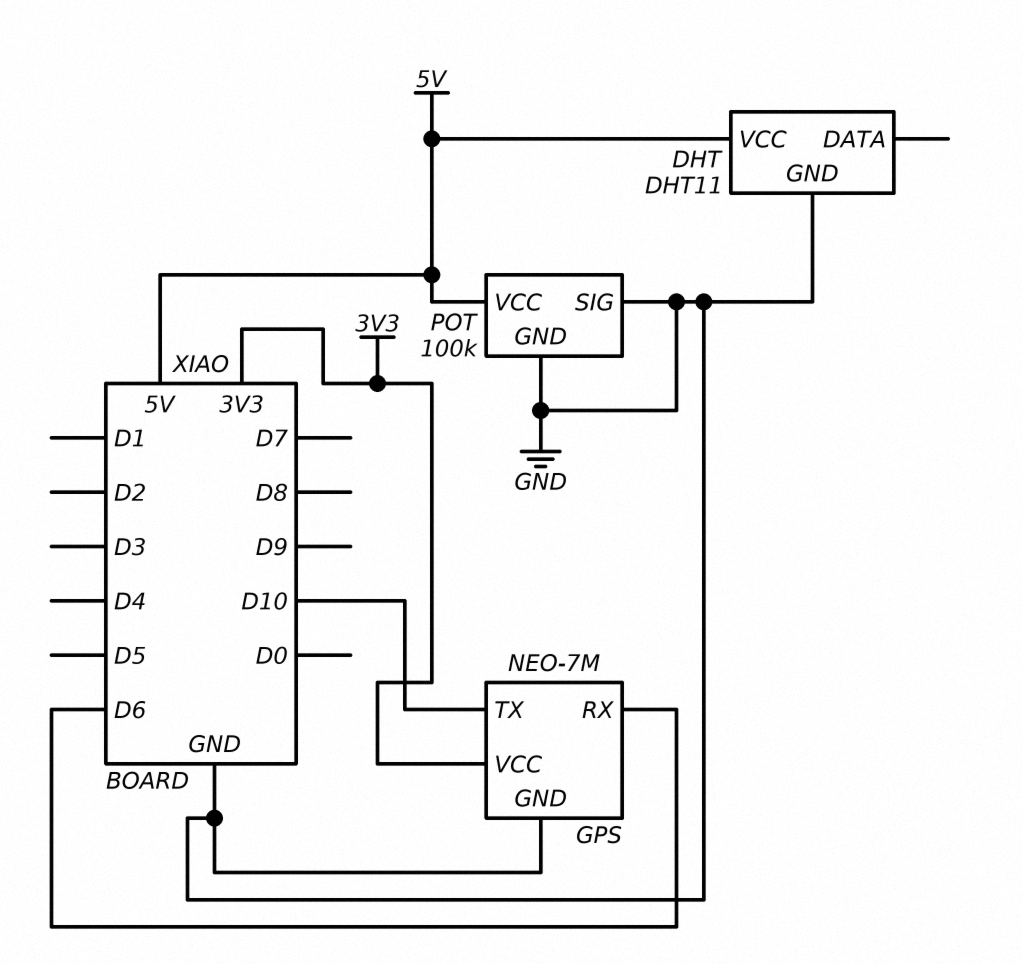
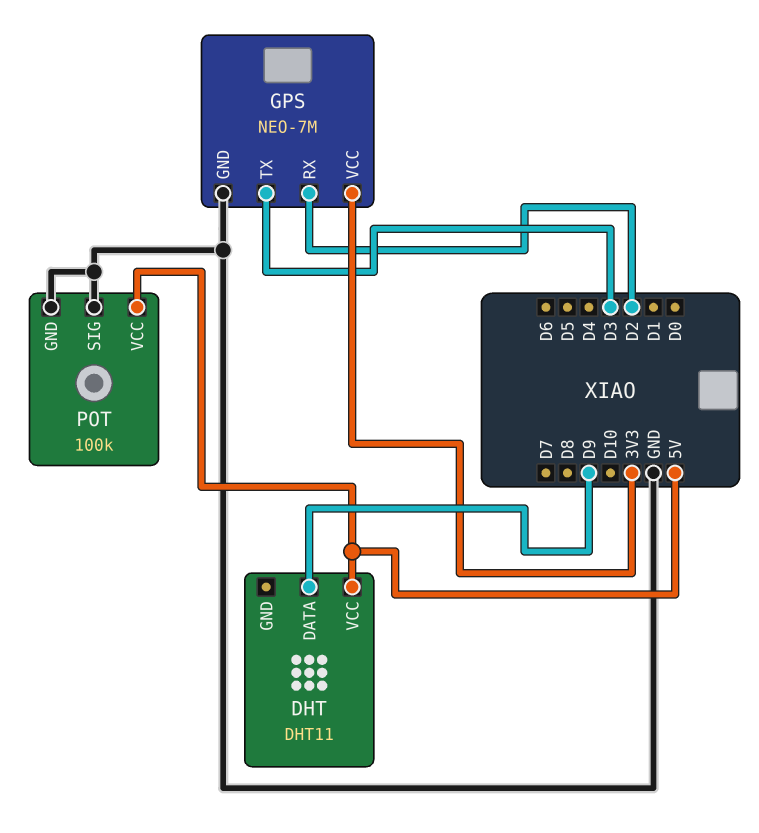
DHT pin DATA: none -> D9
DHT pin GND: GND -> none
GPS pin RX: D6 -> D2
GPS pin TX: D10 -> D3

